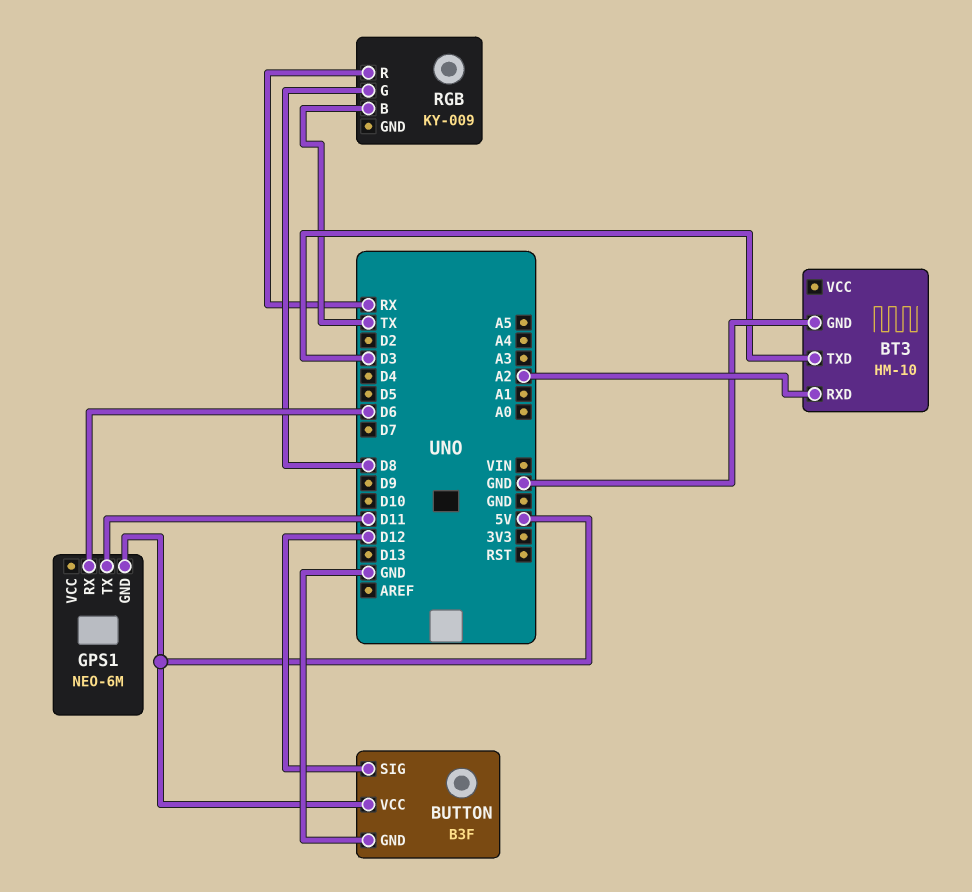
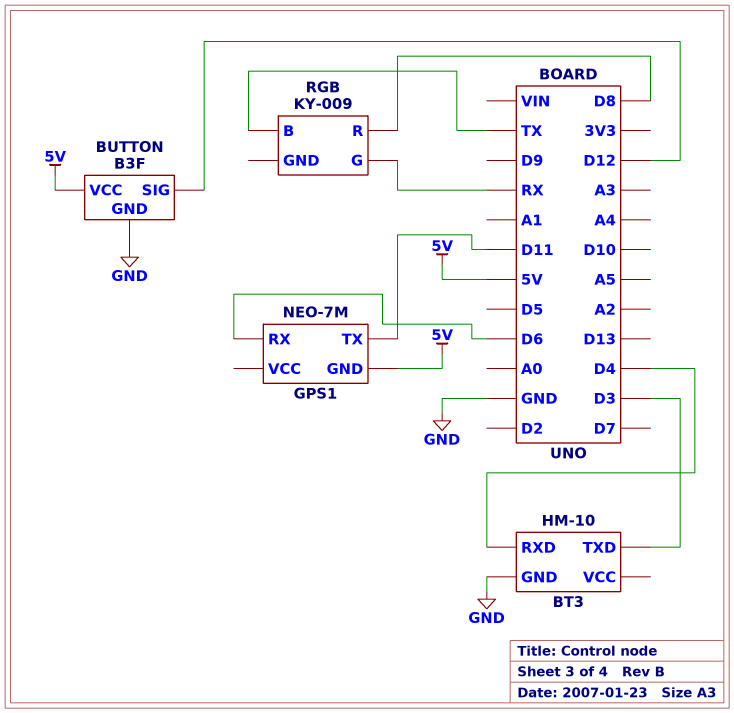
BT3 pin RXD: A2 -> D4
GPS1: NEO-6M -> NEO-7M
RGB pin G: D8 -> RX
RGB pin R: RX -> D8

